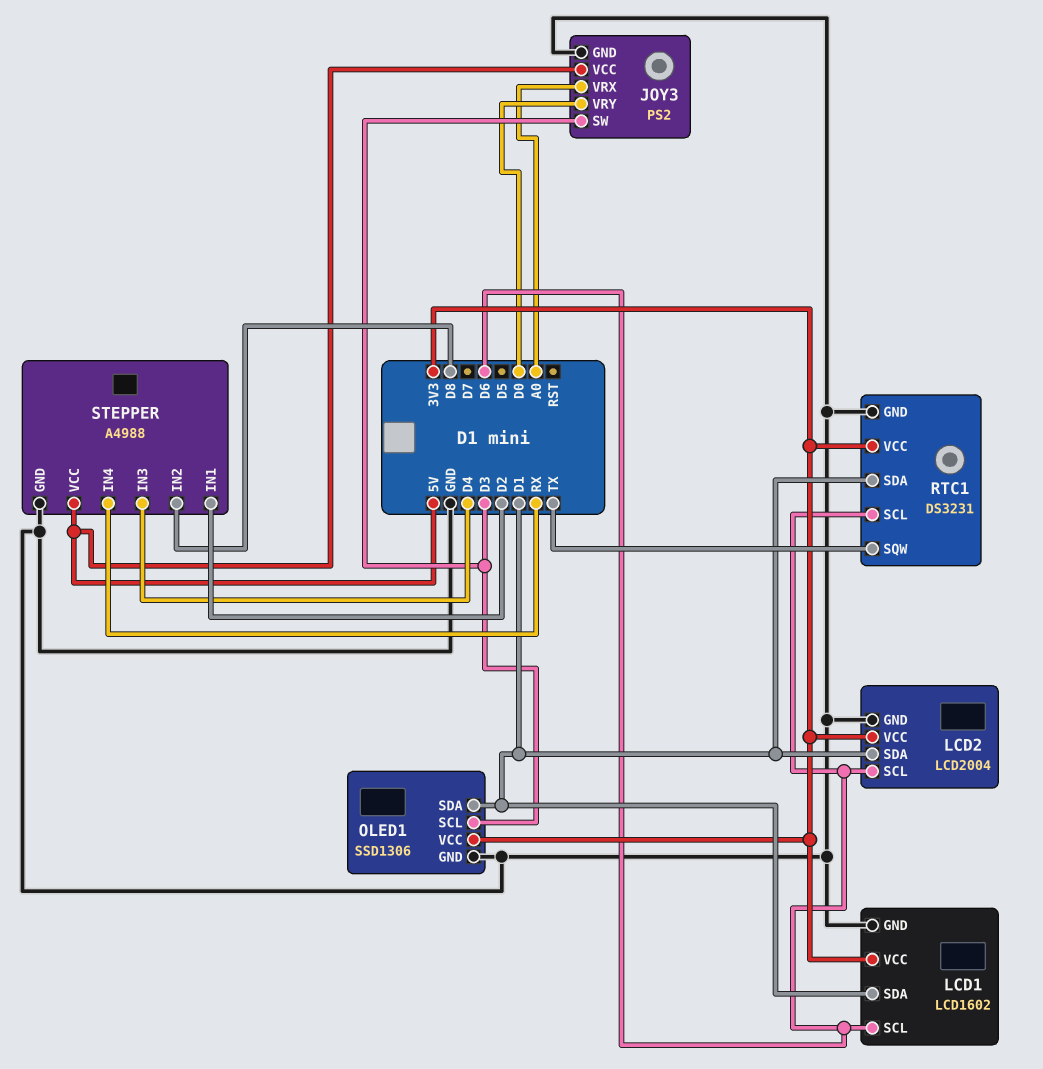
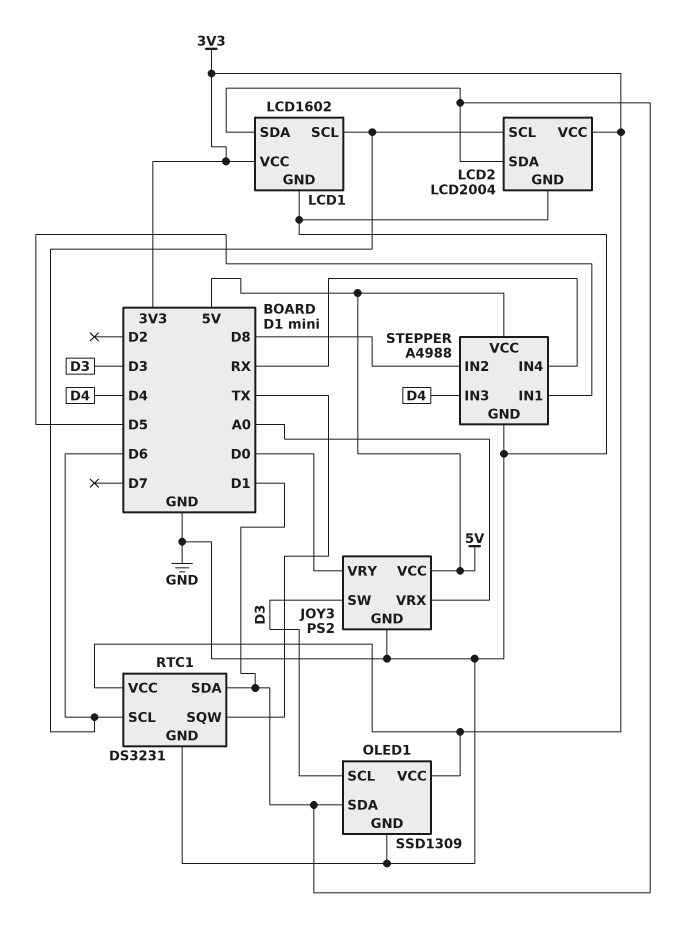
OLED1: SSD1306 -> SSD1309
STEPPER pin IN1: D2 -> D5

